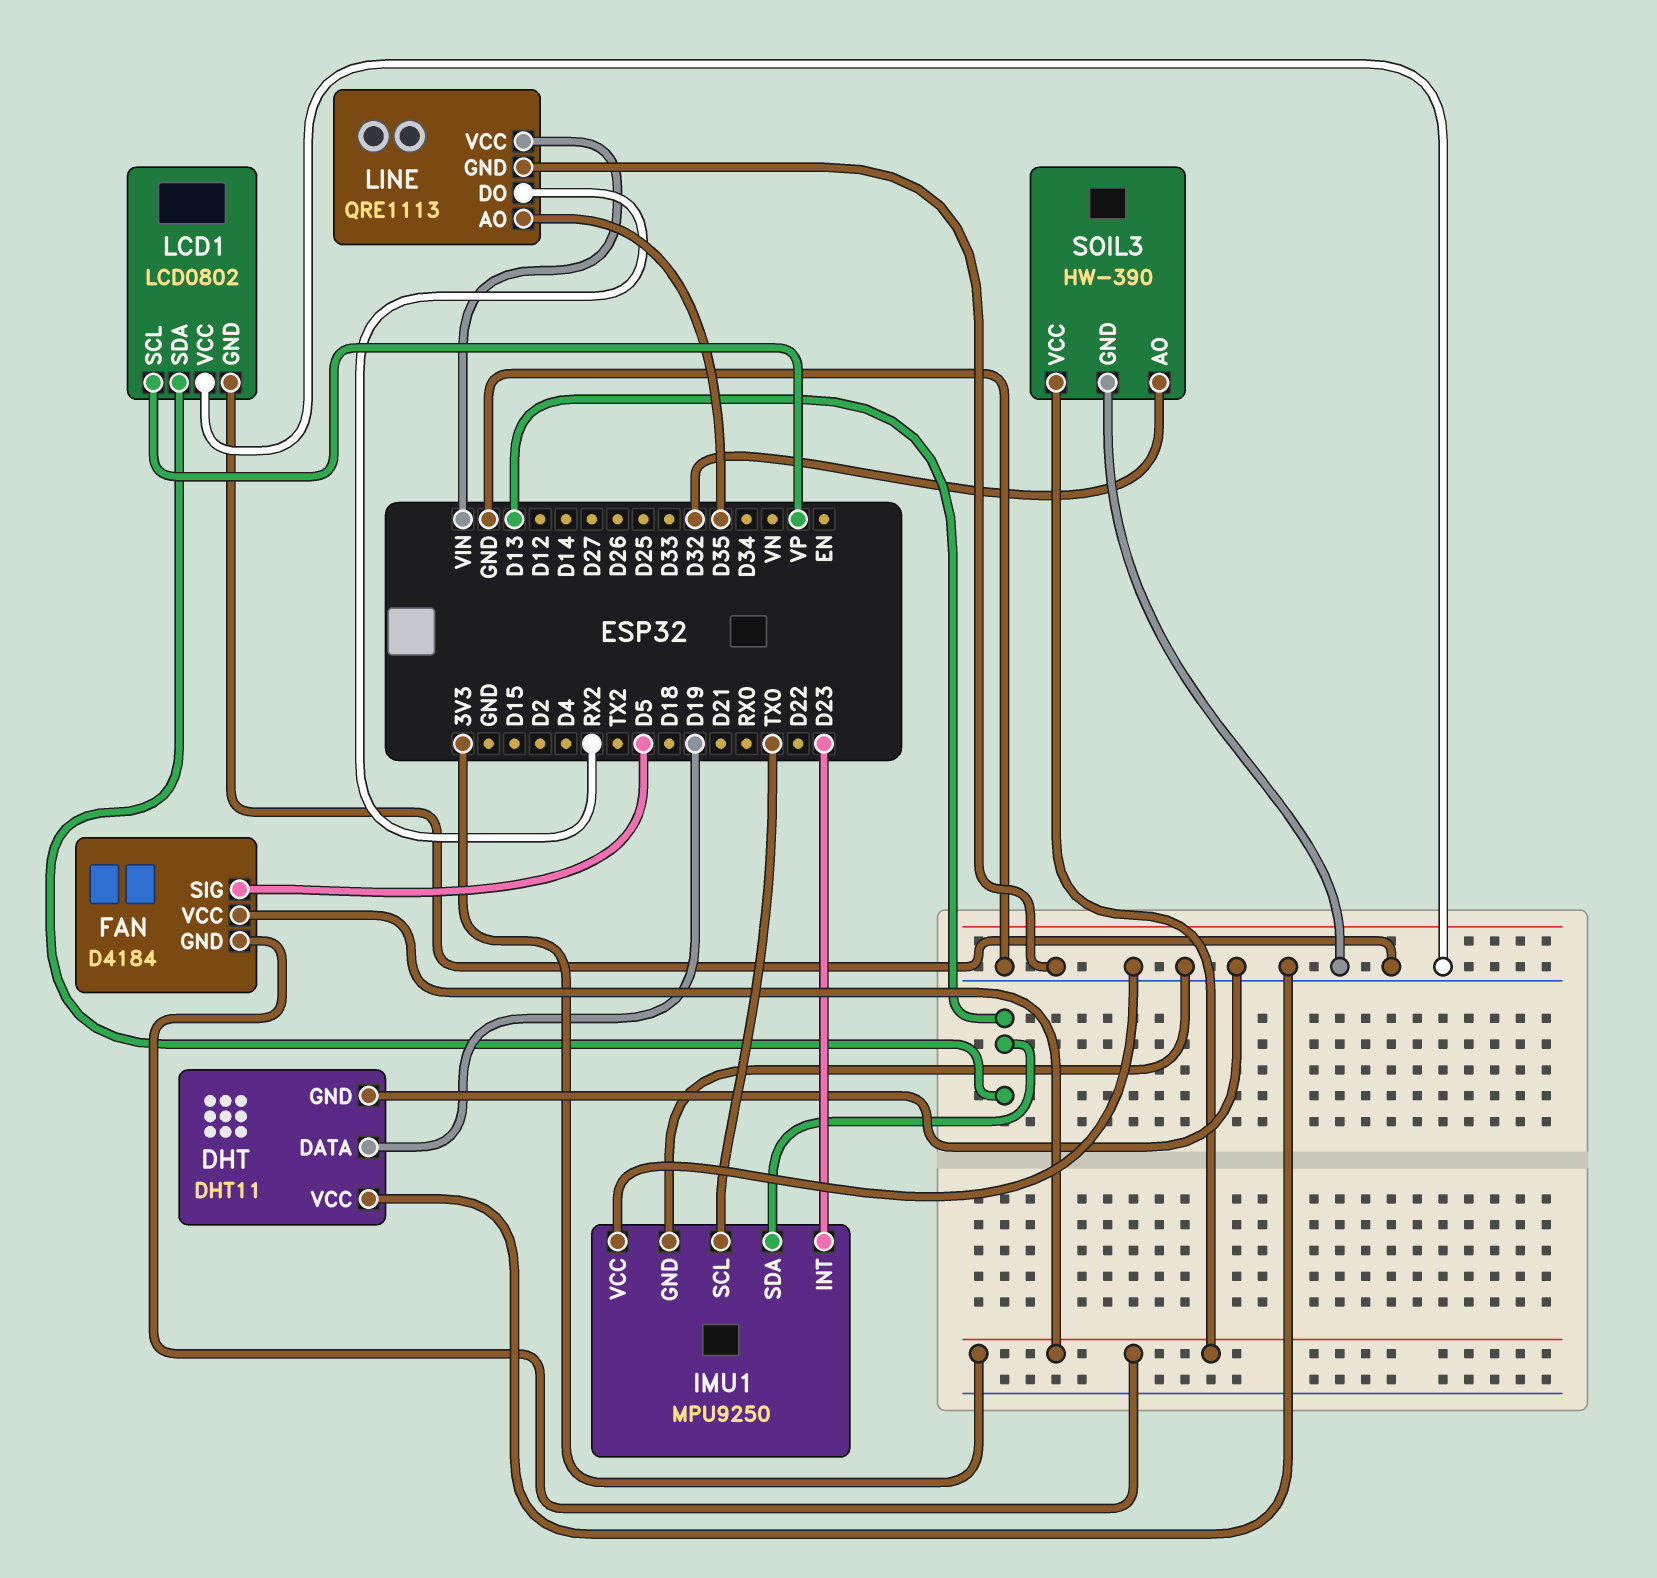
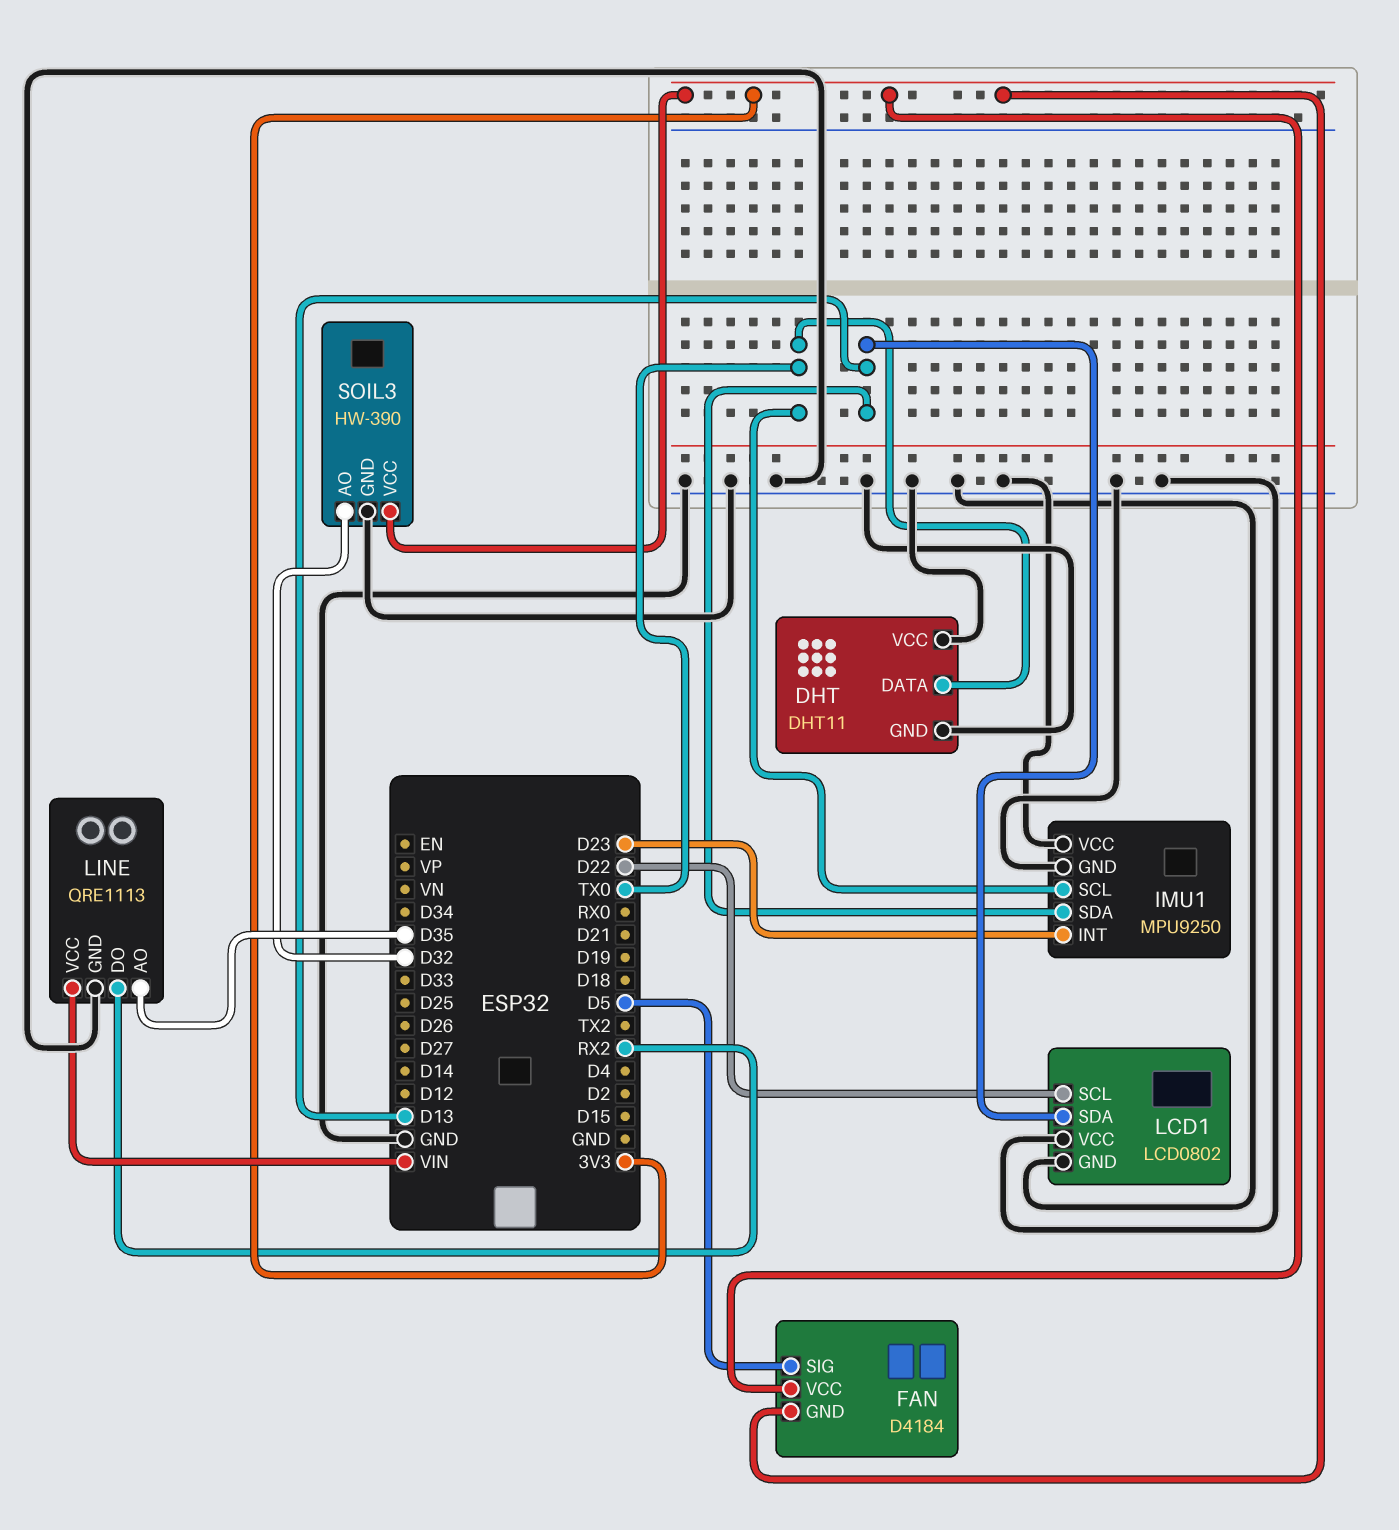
DHT pin DATA: D19 -> TX0
LCD1 pin SCL: VP -> D22

